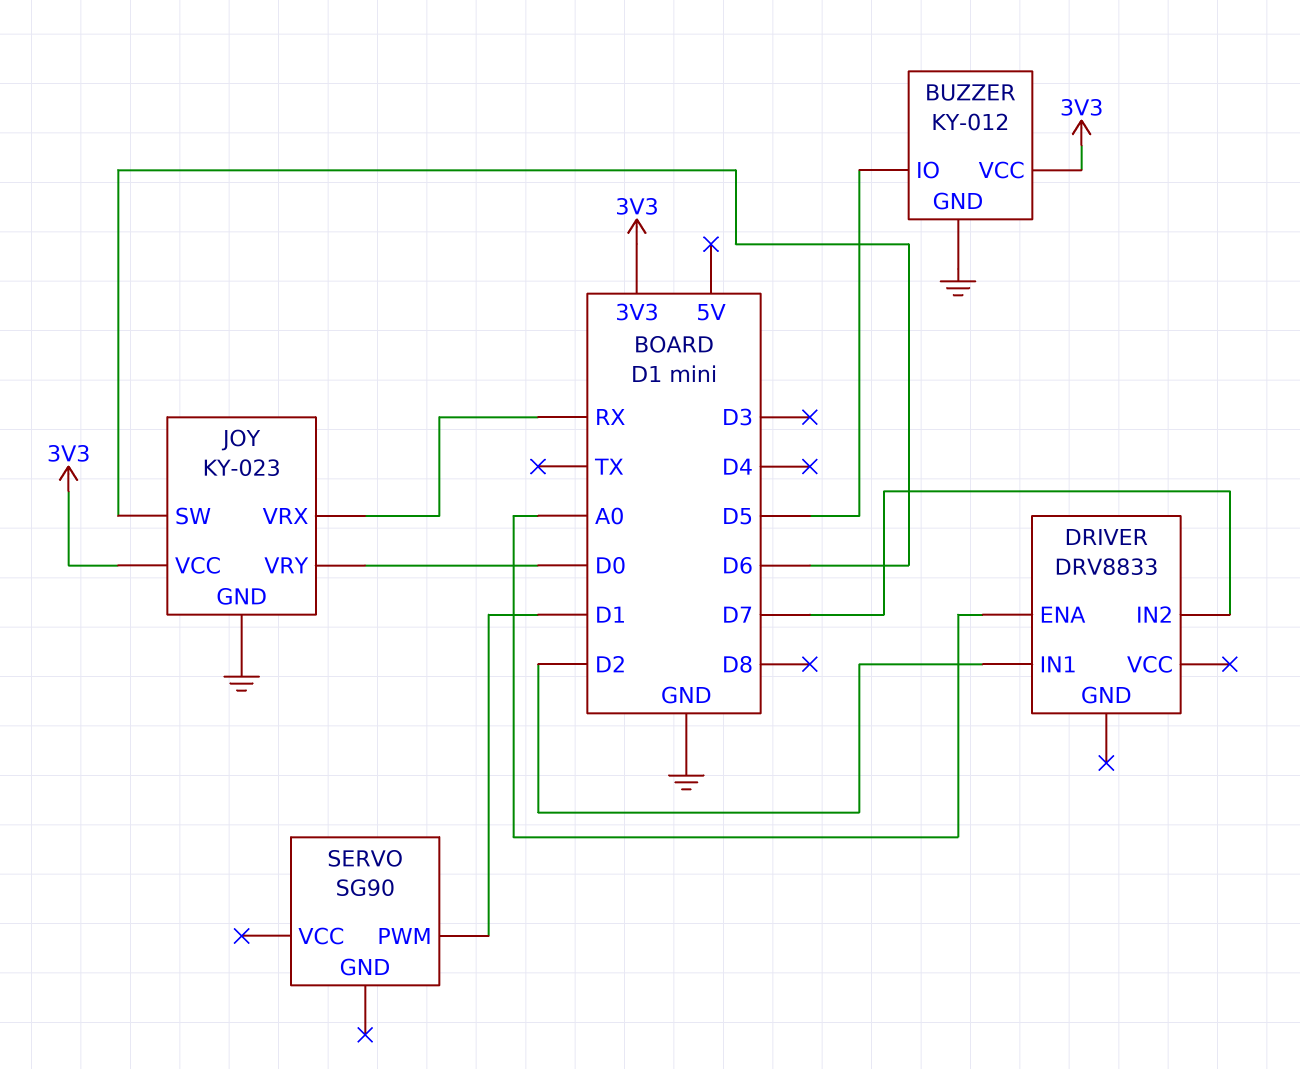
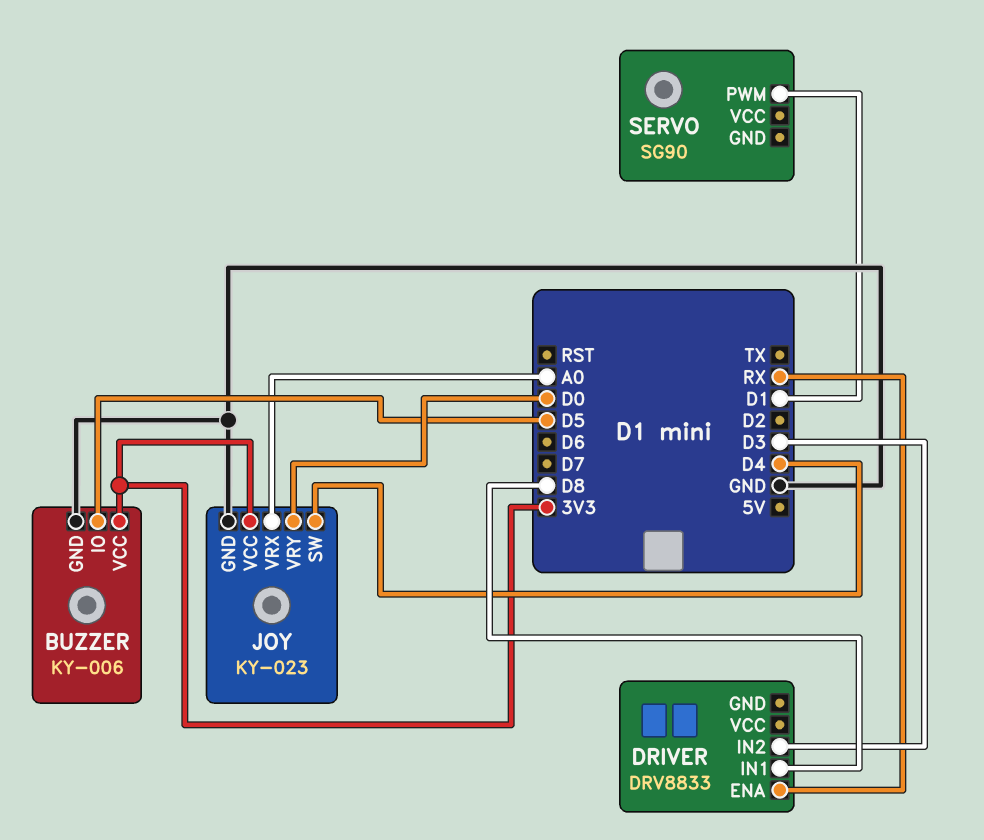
BUZZER: KY-012 -> KY-006
DRIVER pin ENA: A0 -> RX
DRIVER pin IN1: D2 -> D8
DRIVER pin IN2: D7 -> D3
JOY pin SW: D6 -> D4
JOY pin VRX: RX -> A0

